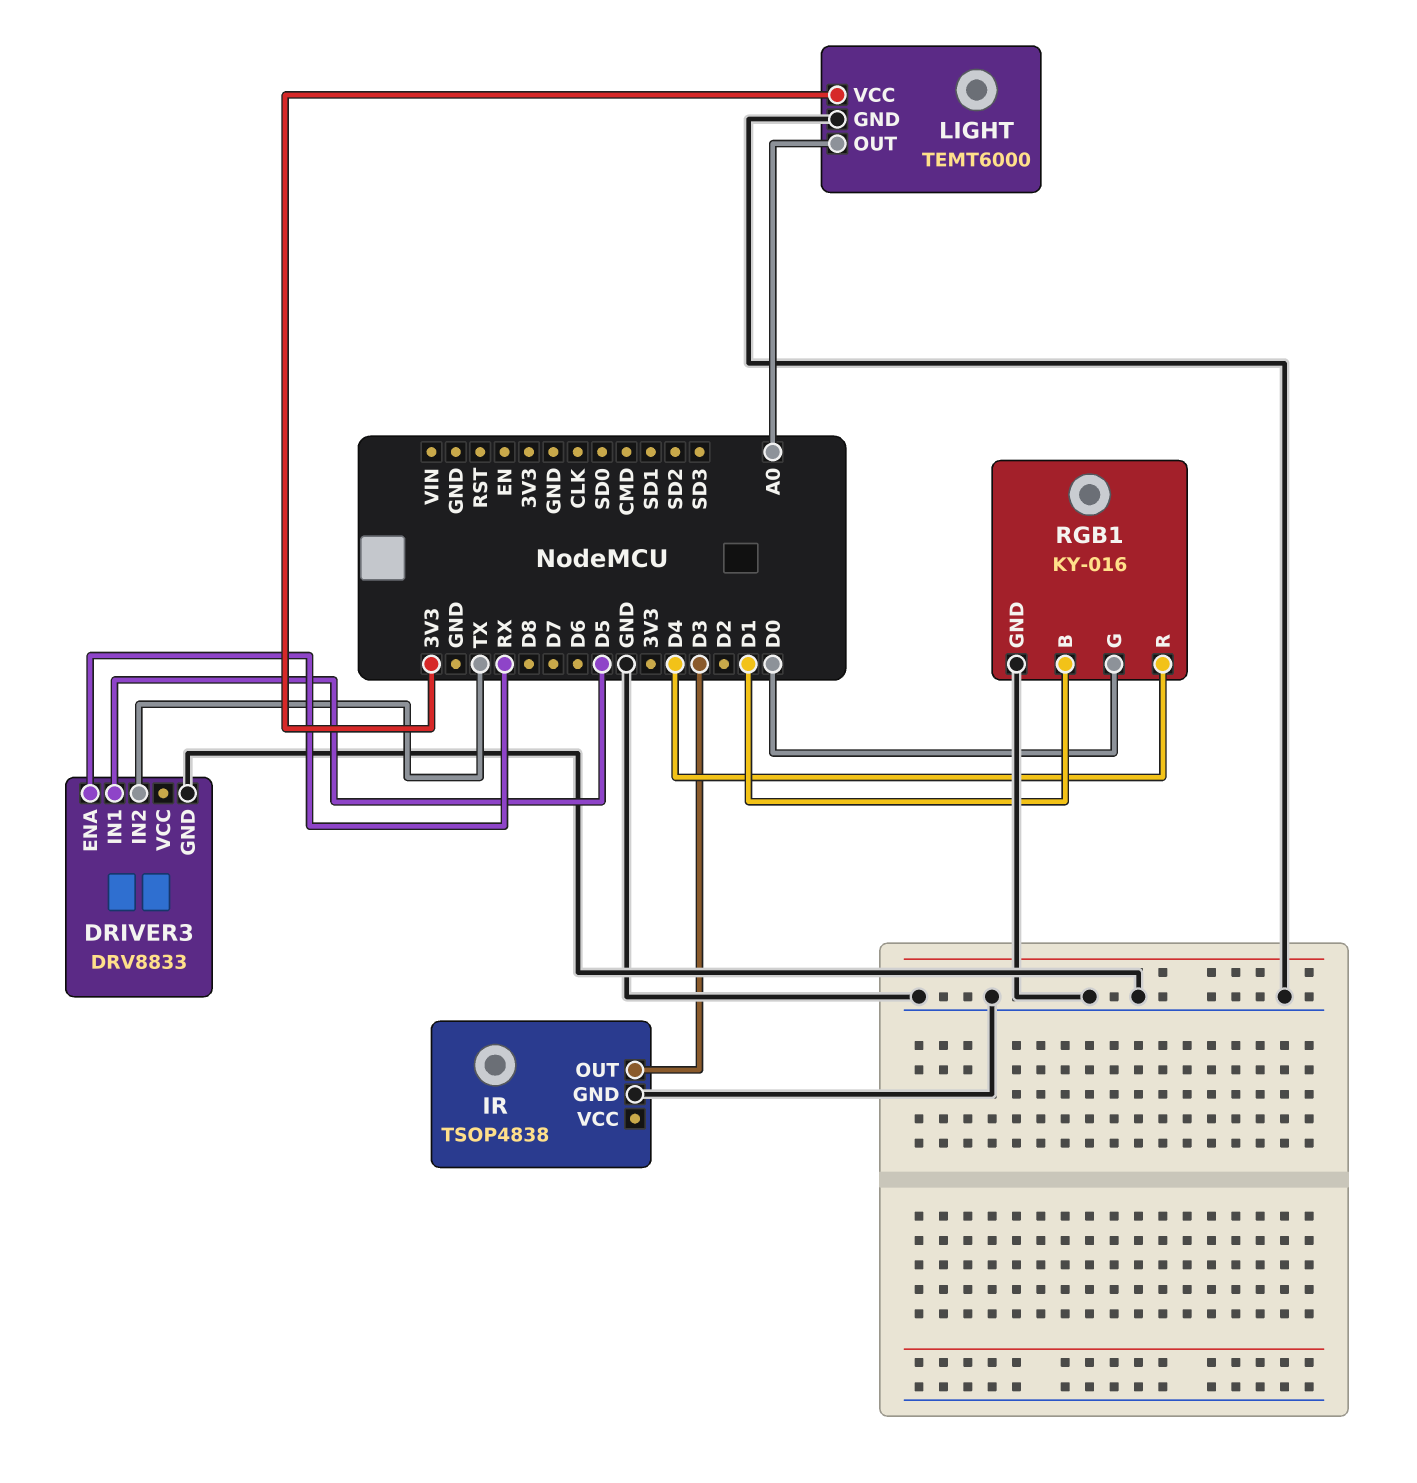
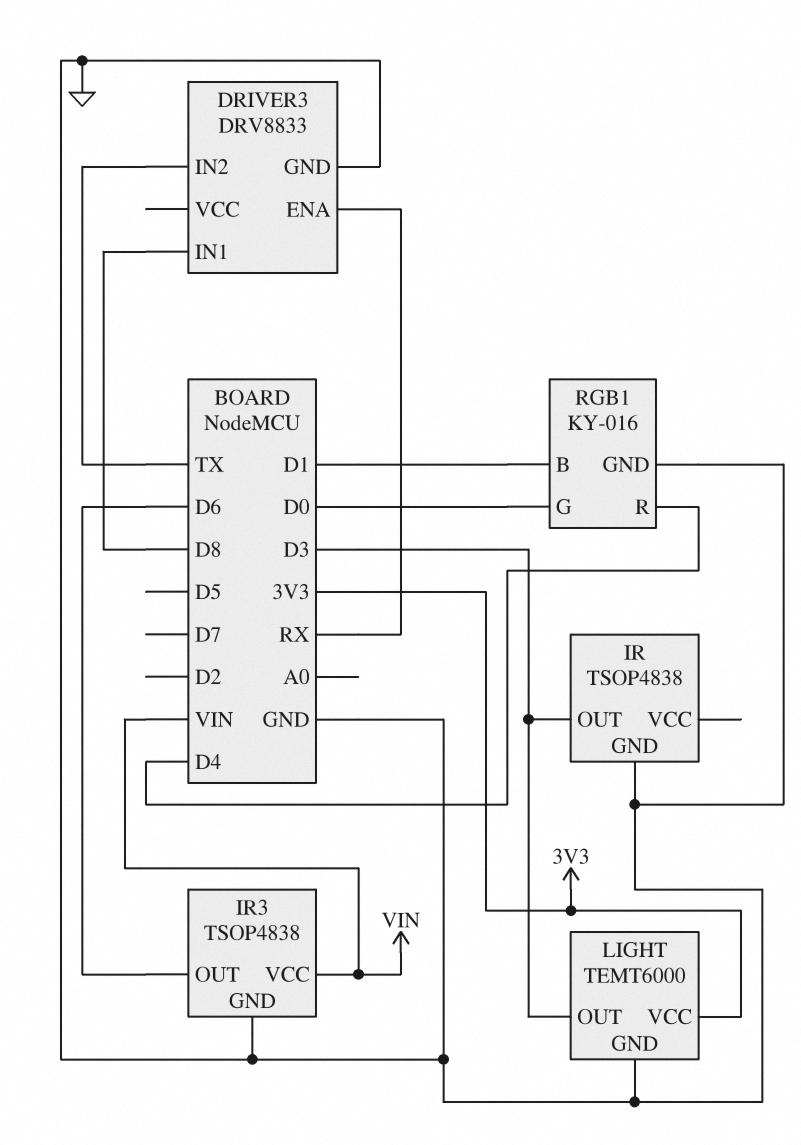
DRIVER3 pin IN1: D5 -> D8
IR3: none -> TSOP4838
IR3 pin GND: none -> GND
IR3 pin OUT: none -> D6
IR3 pin VCC: none -> VIN
LIGHT pin OUT: A0 -> D3

